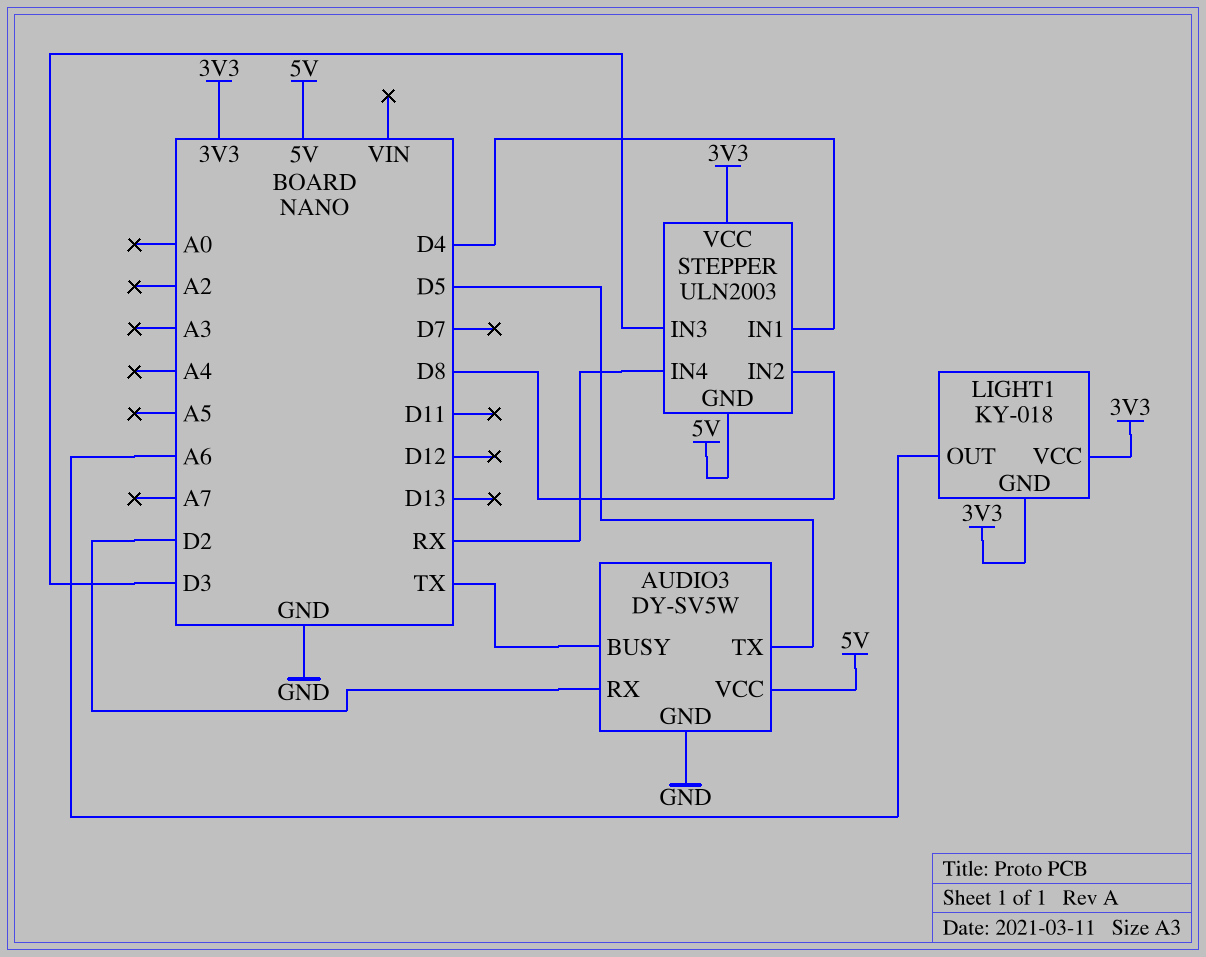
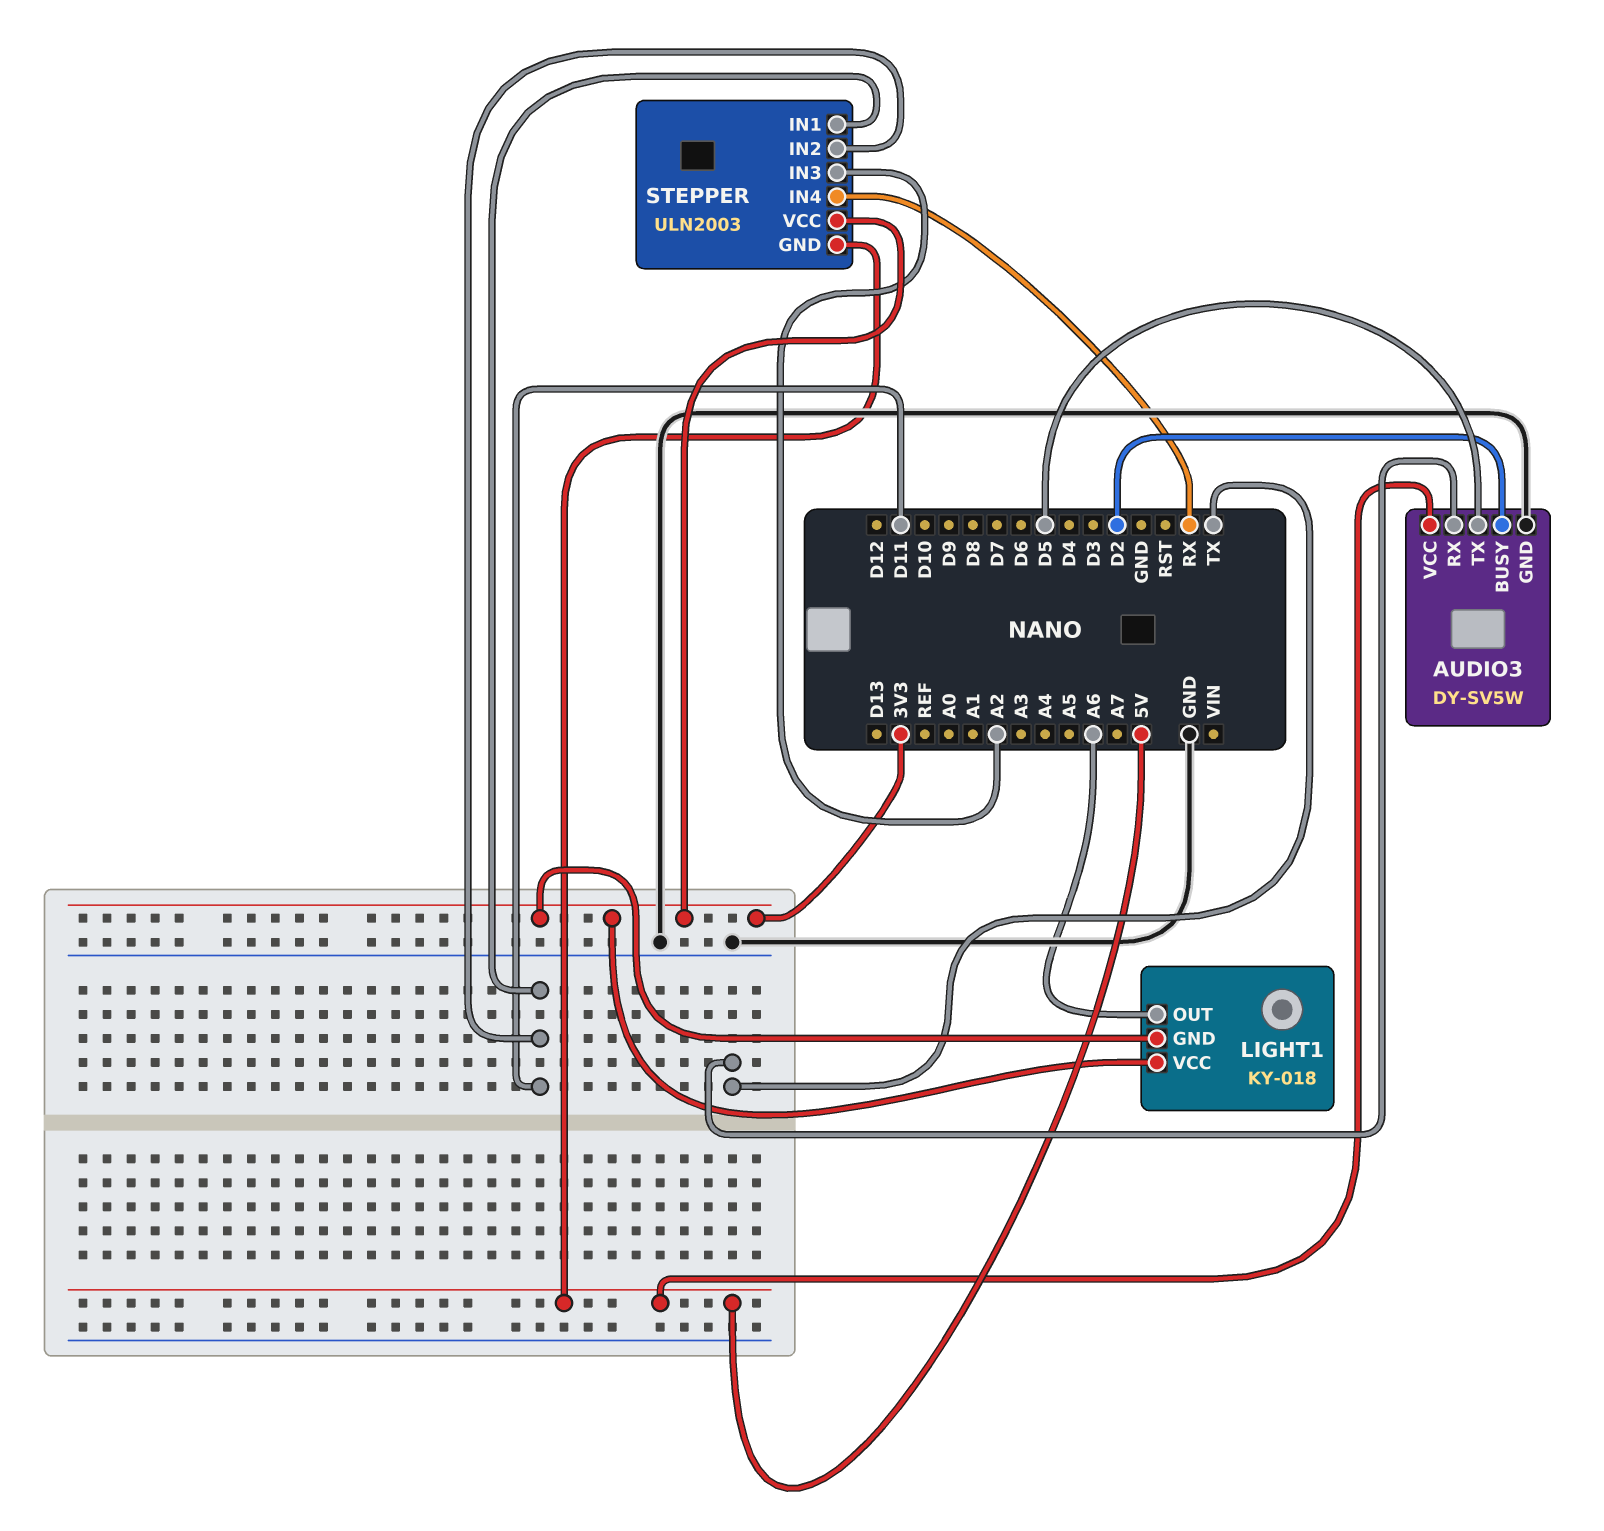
AUDIO3 pin BUSY: TX -> D2
AUDIO3 pin RX: D2 -> TX
STEPPER pin IN1: D4 -> D11
STEPPER pin IN2: D8 -> D11
STEPPER pin IN3: D3 -> A2

